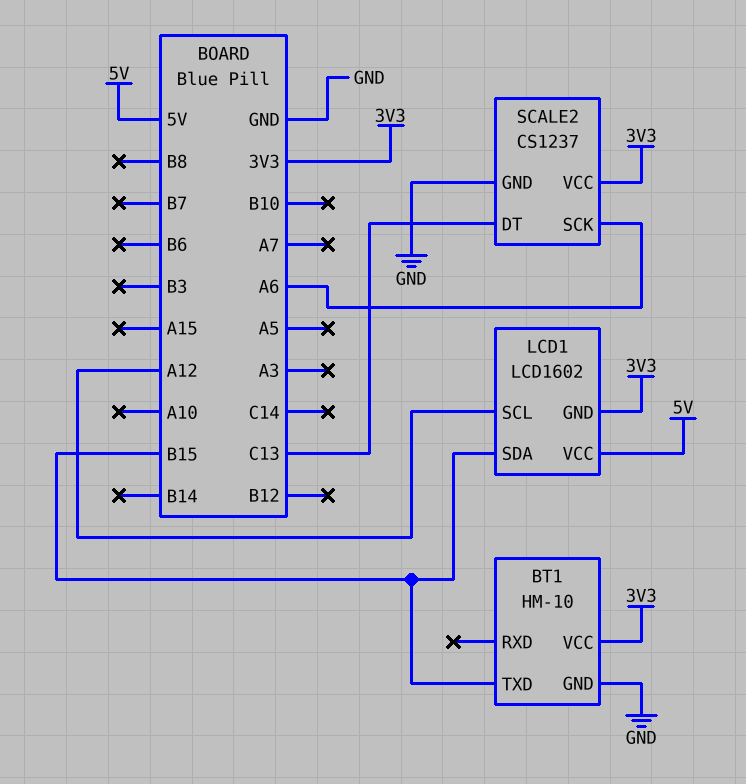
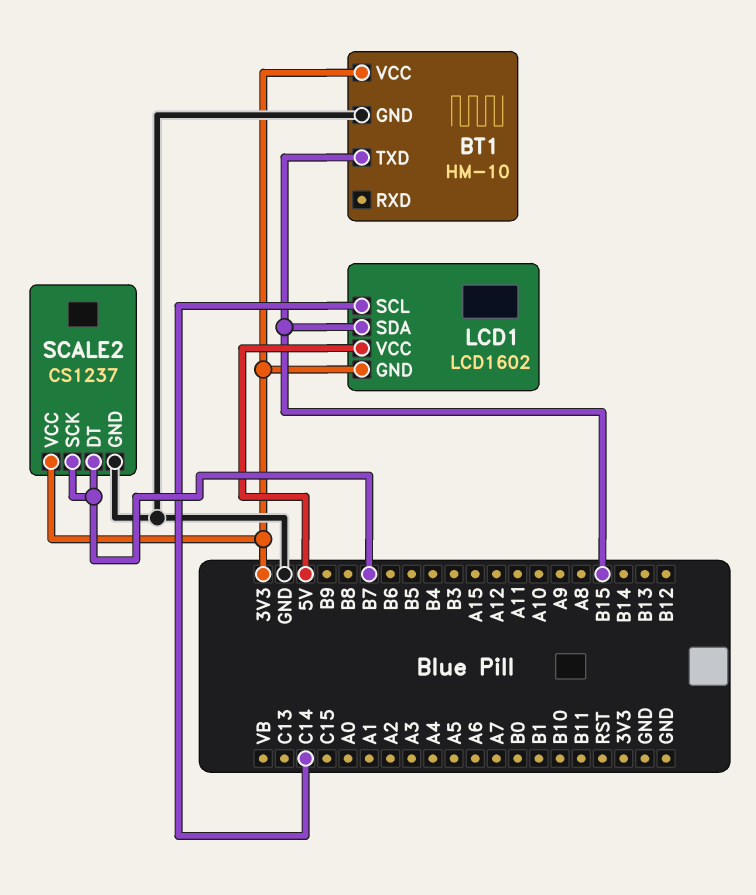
LCD1 pin SCL: A12 -> C14
SCALE2 pin DT: C13 -> B7
SCALE2 pin SCK: A6 -> B7

